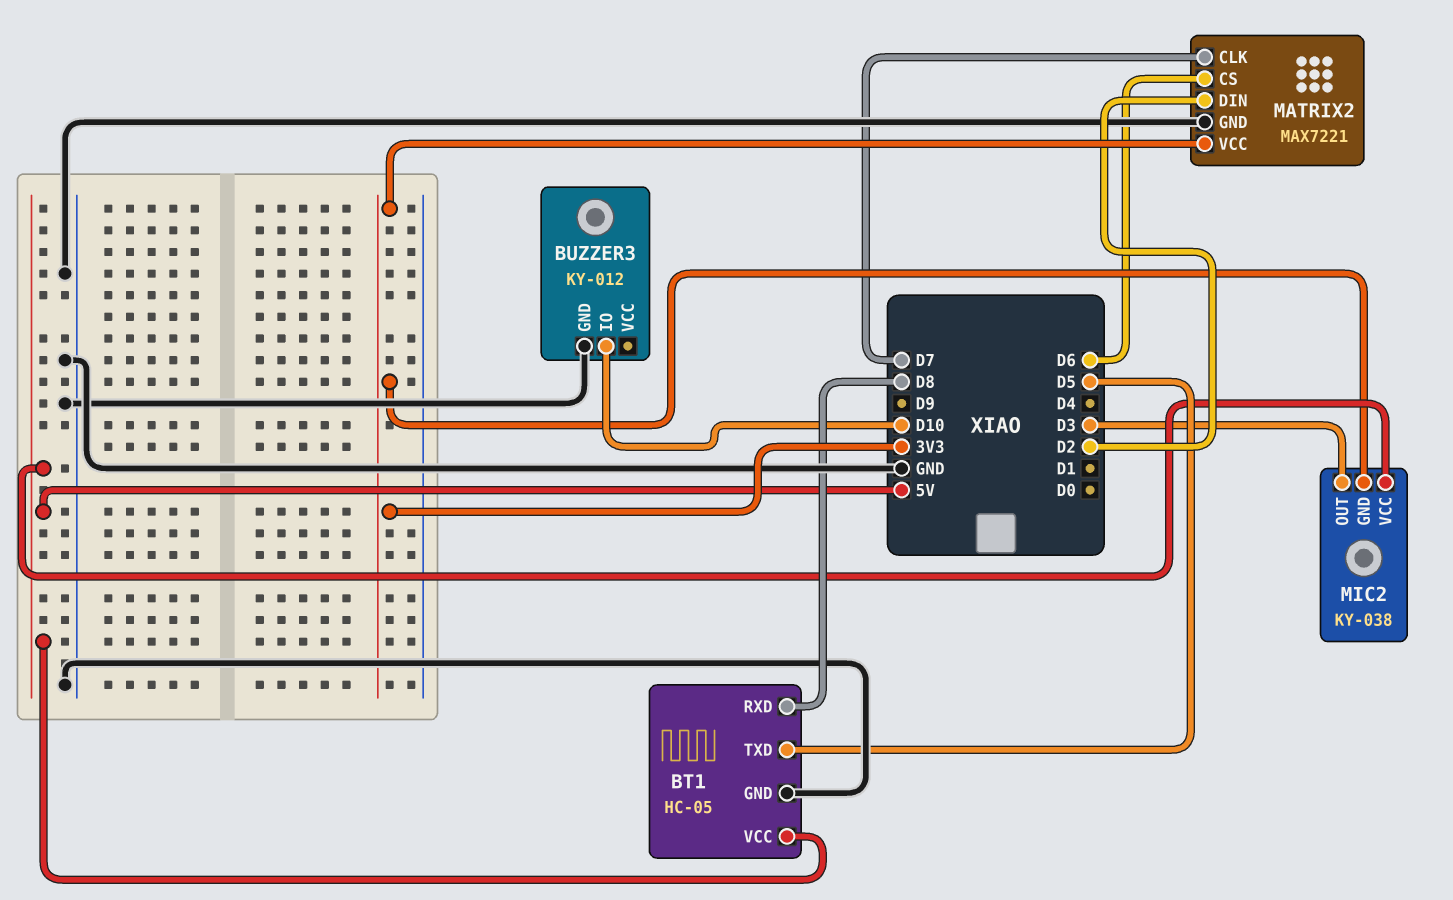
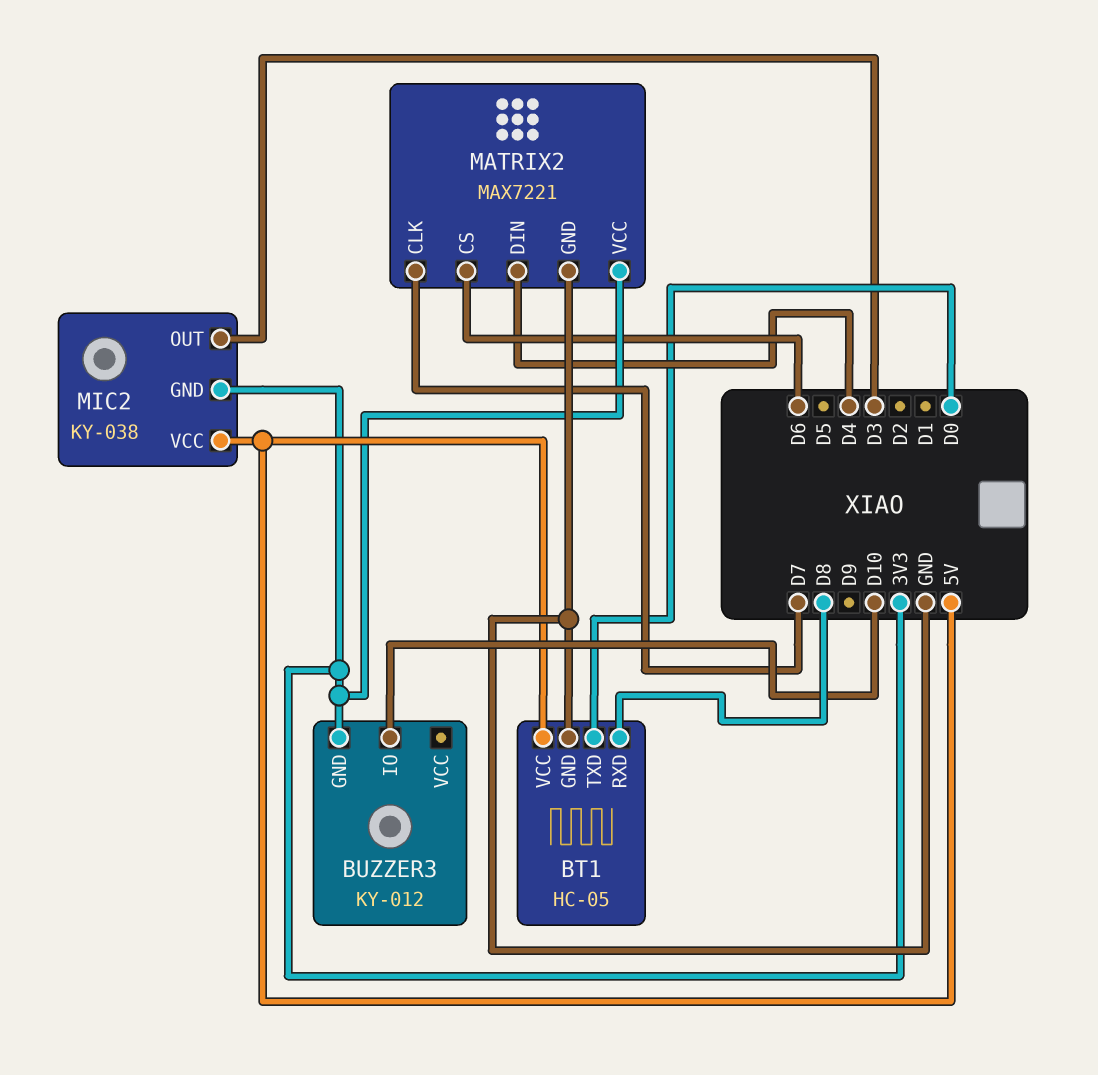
BT1 pin TXD: D5 -> D0
BUZZER3 pin GND: GND -> 3V3
MATRIX2 pin DIN: D2 -> D4

